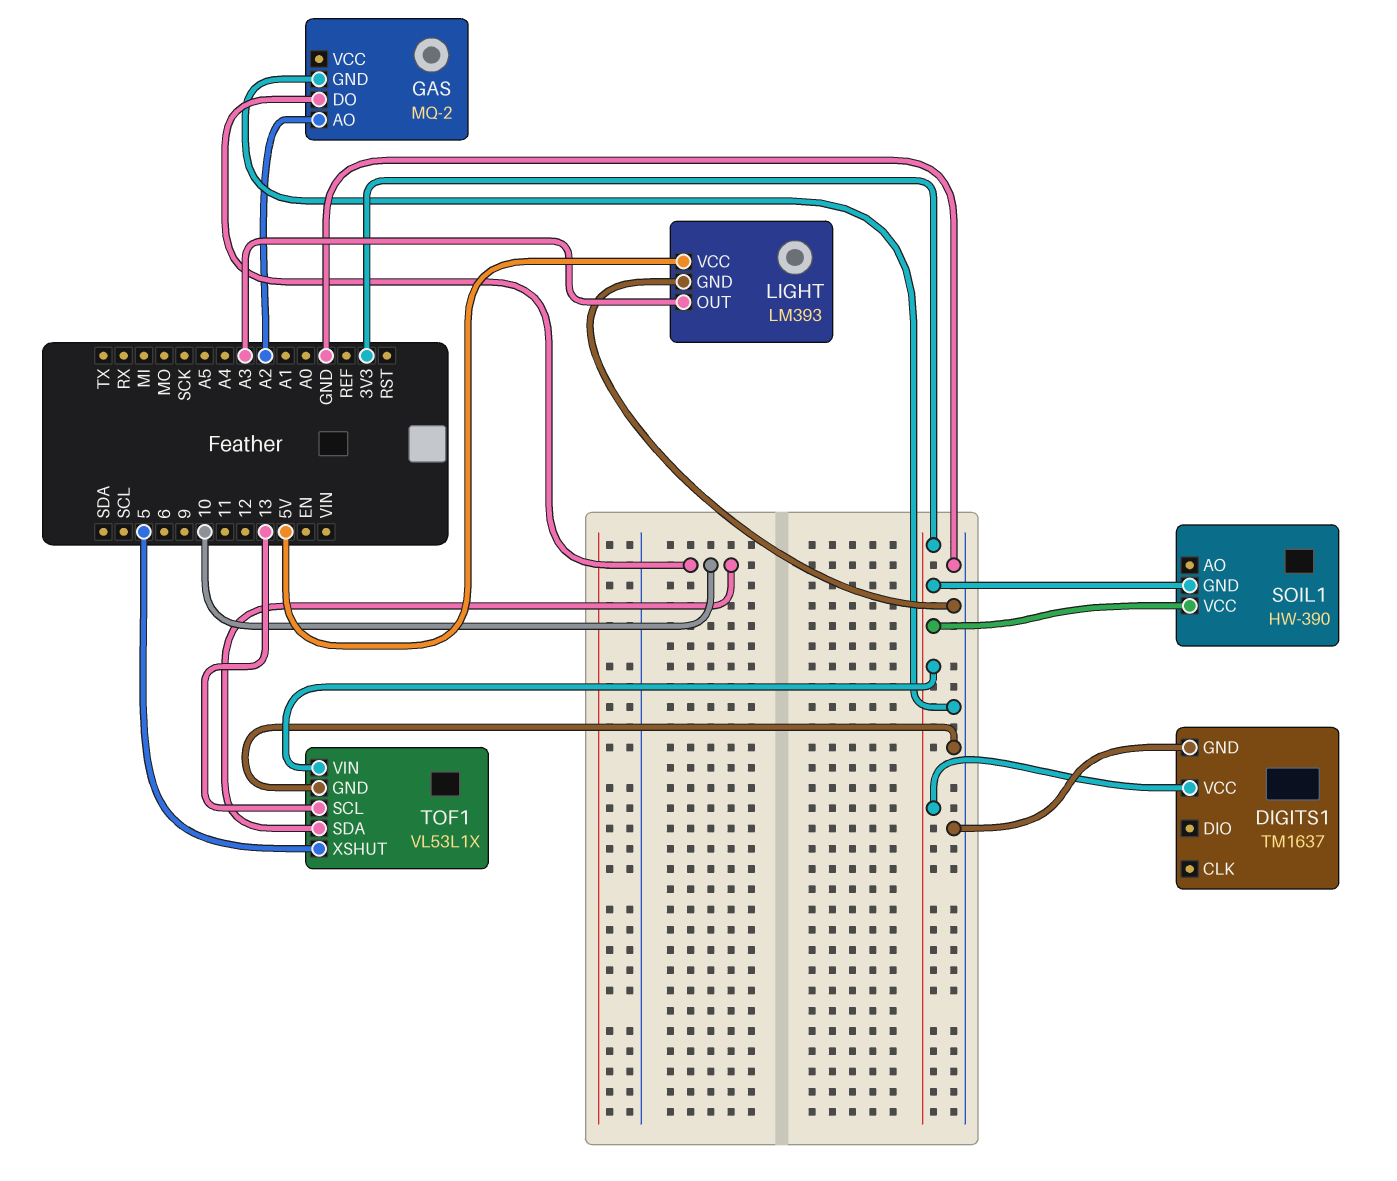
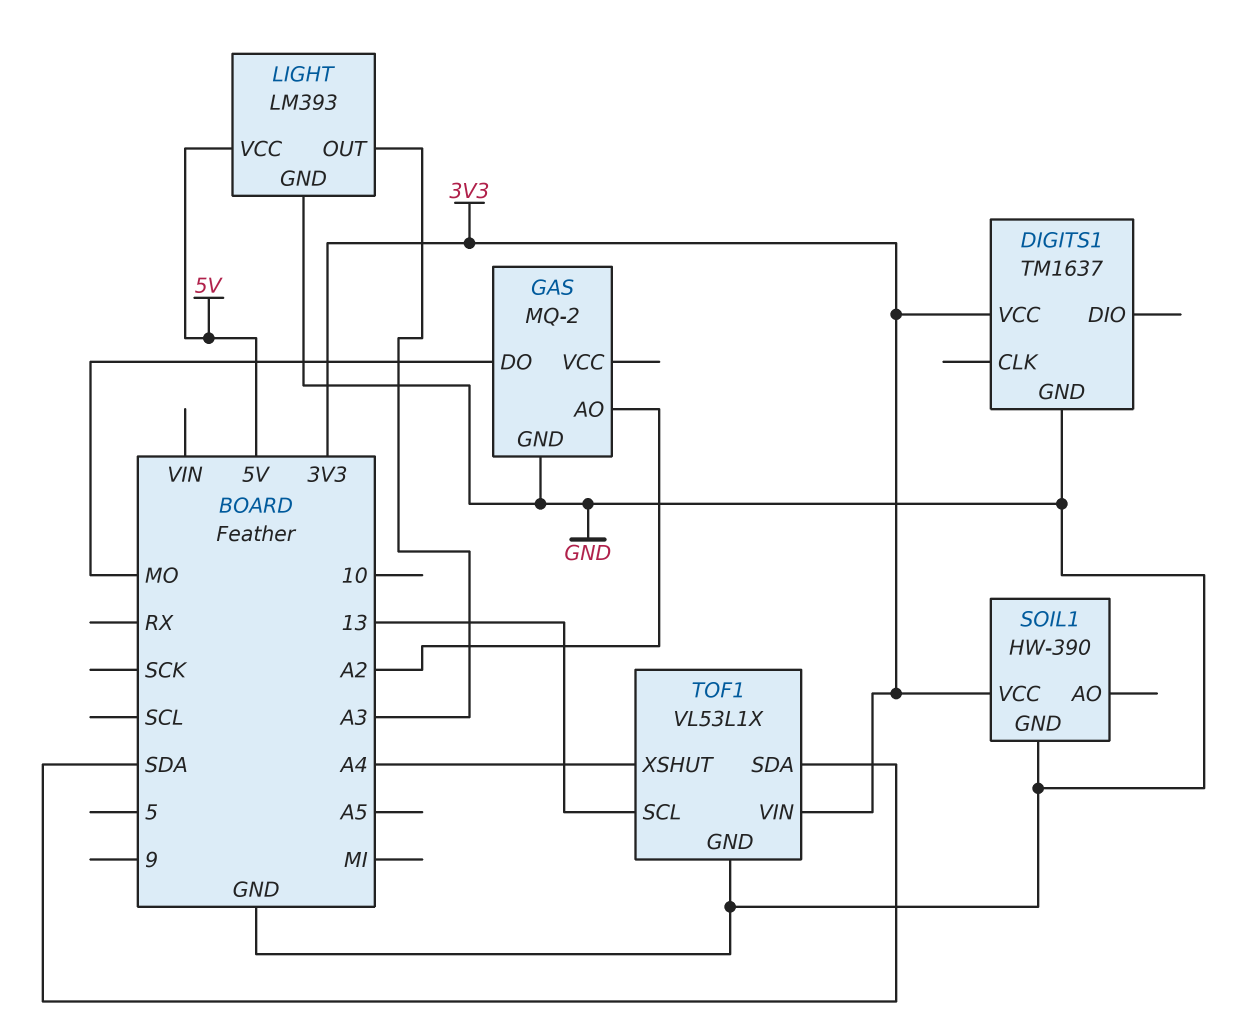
GAS pin DO: 10 -> MO
SOIL1 pin GND: 3V3 -> GND
TOF1 pin SDA: 10 -> SDA
TOF1 pin XSHUT: 5 -> A4

